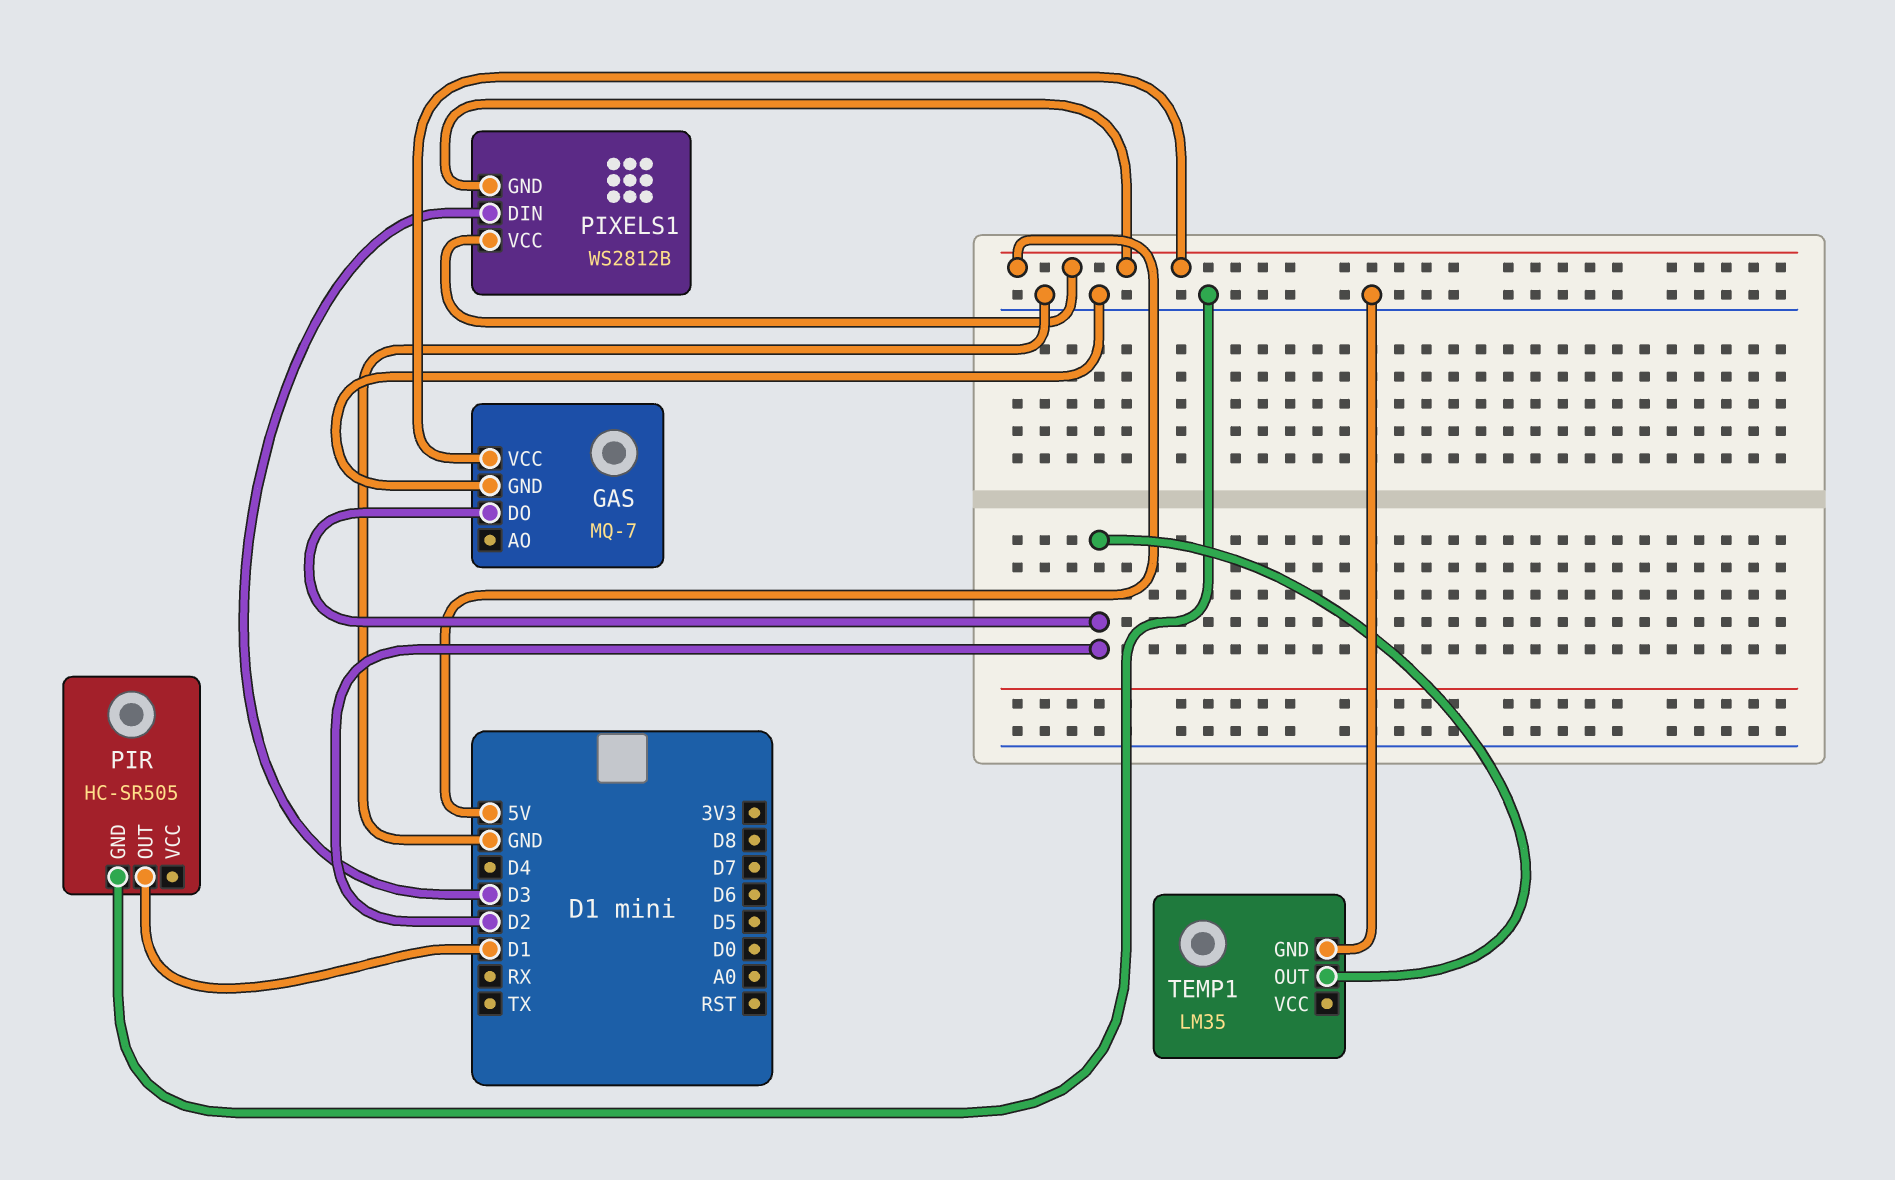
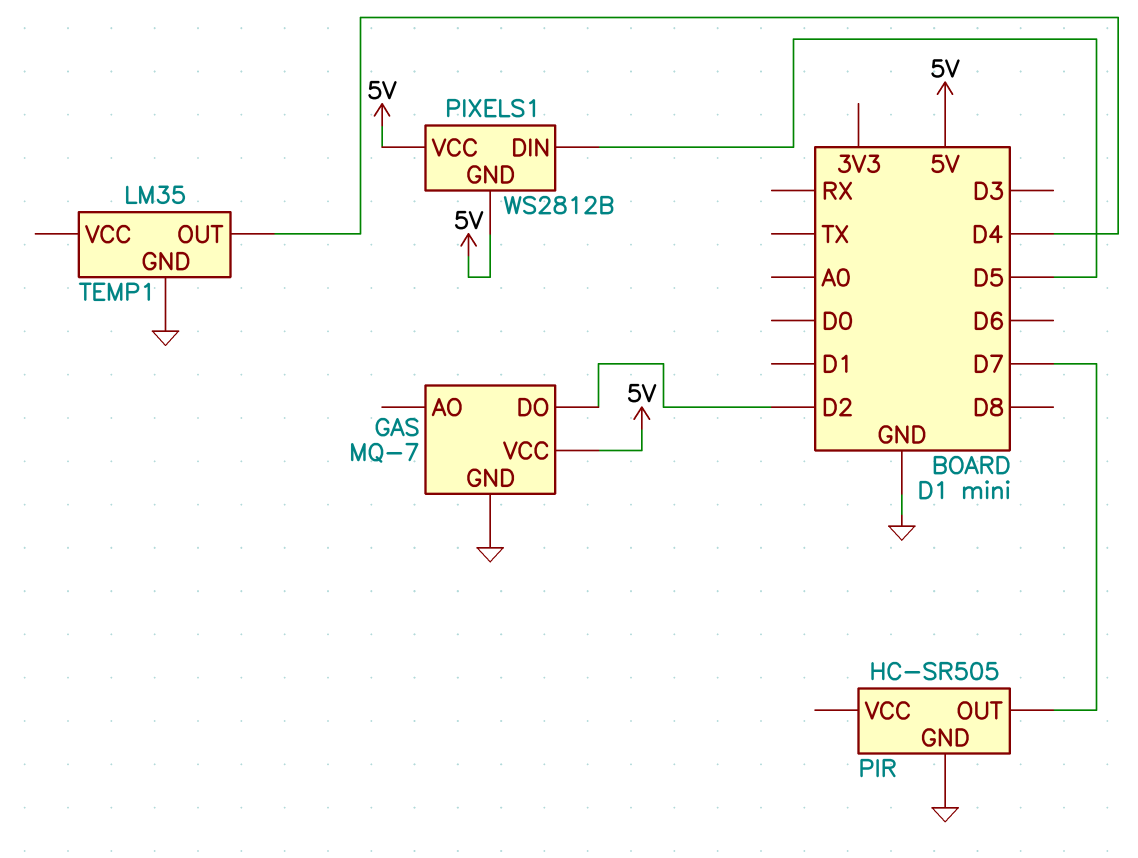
PIR pin OUT: D1 -> D7
PIXELS1 pin DIN: D3 -> D5
TEMP1 pin OUT: D2 -> D4

